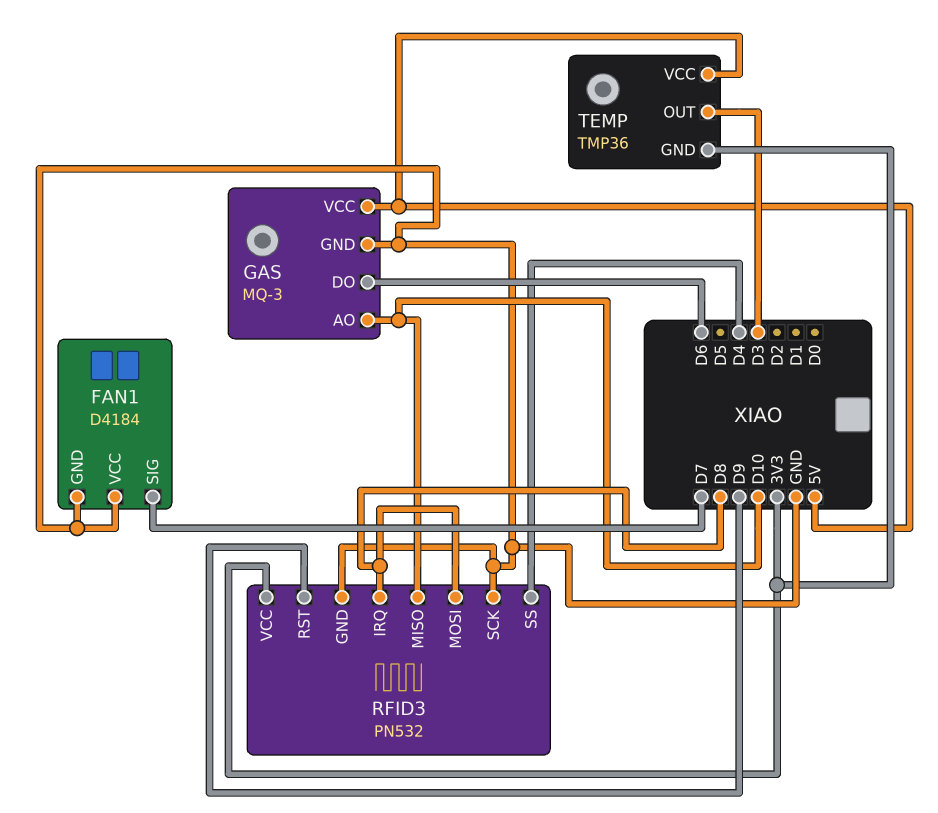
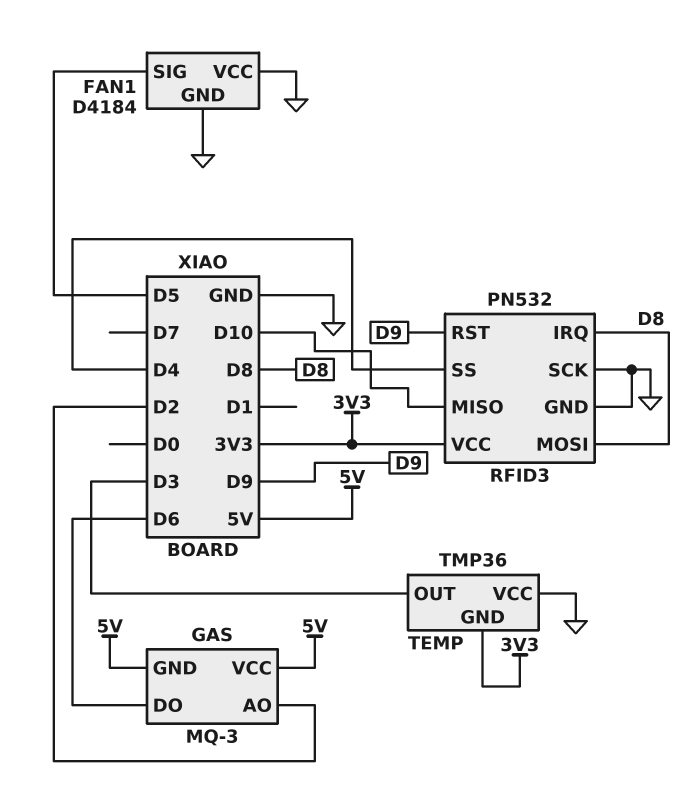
FAN1 pin SIG: D7 -> D5
GAS pin AO: D10 -> D2
GAS pin GND: GND -> 5V
TEMP pin VCC: 5V -> GND

